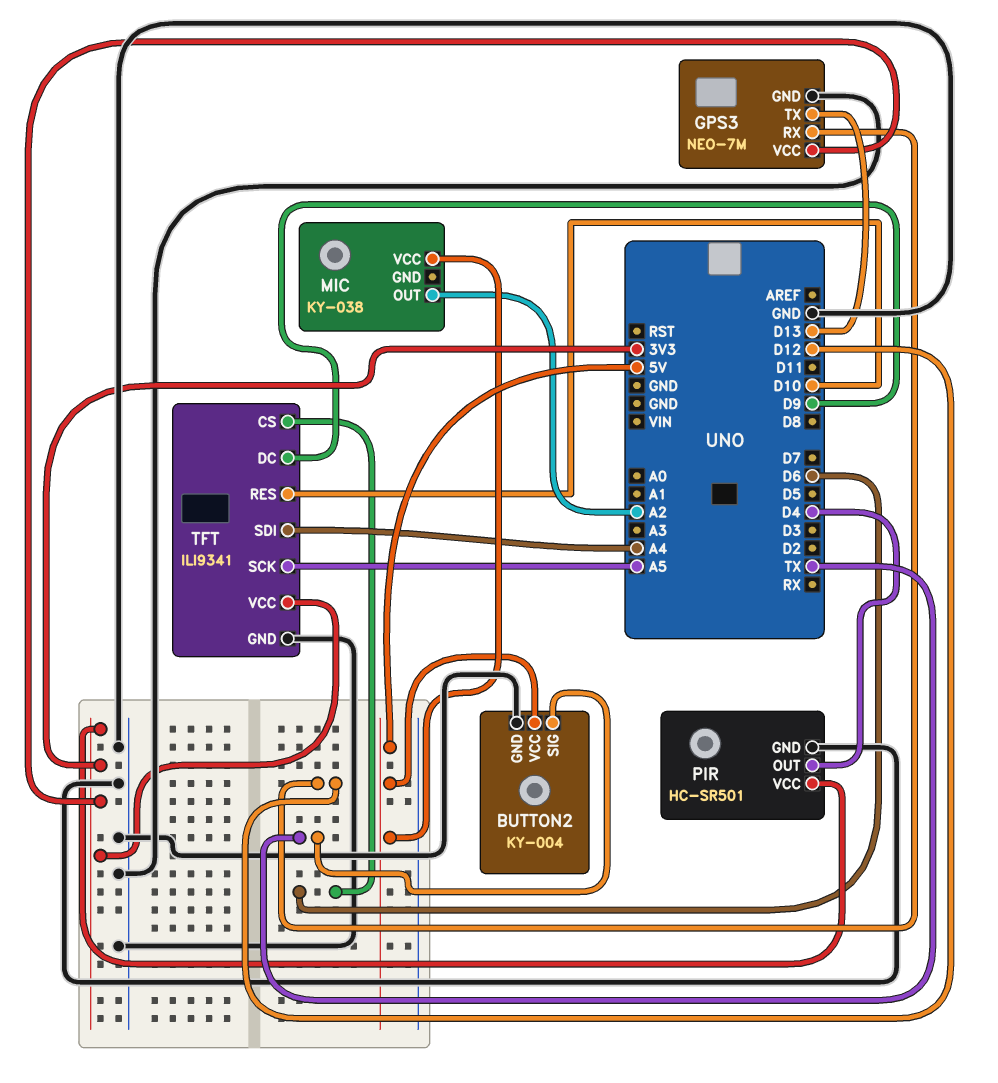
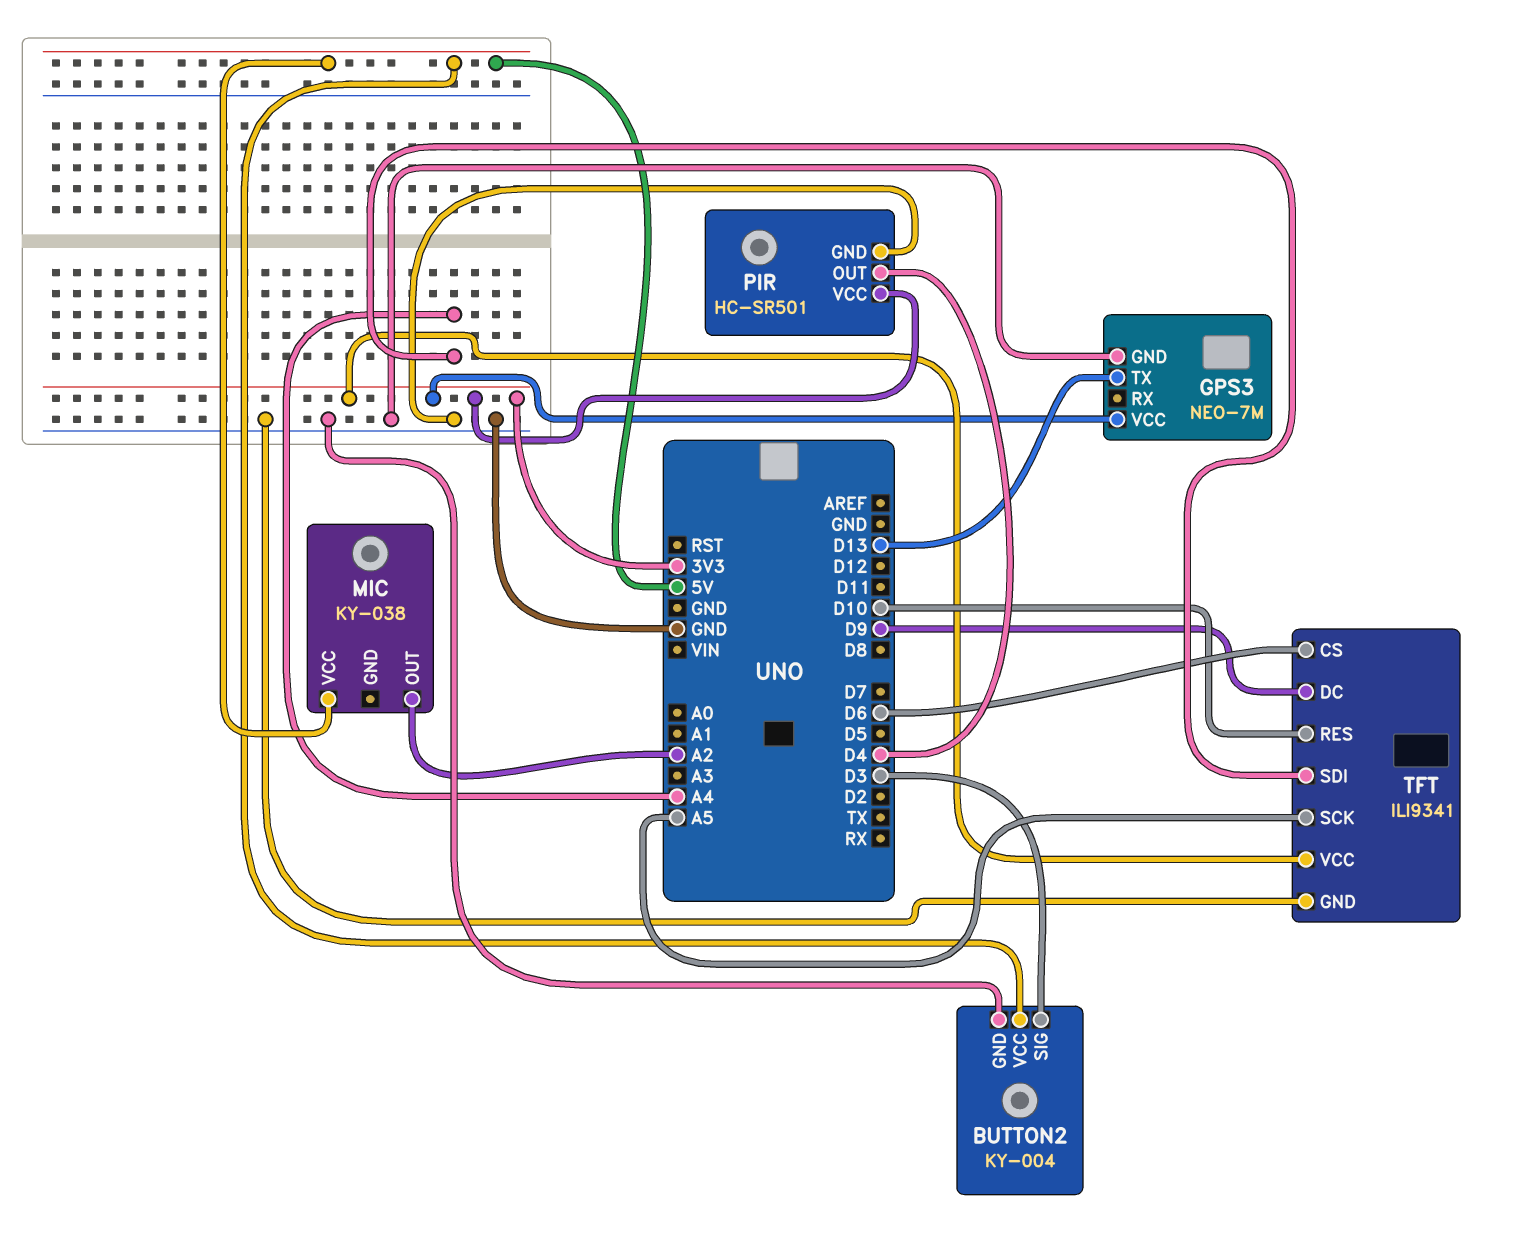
BUTTON2 pin SIG: TX -> D3
GPS3 pin RX: D12 -> none

